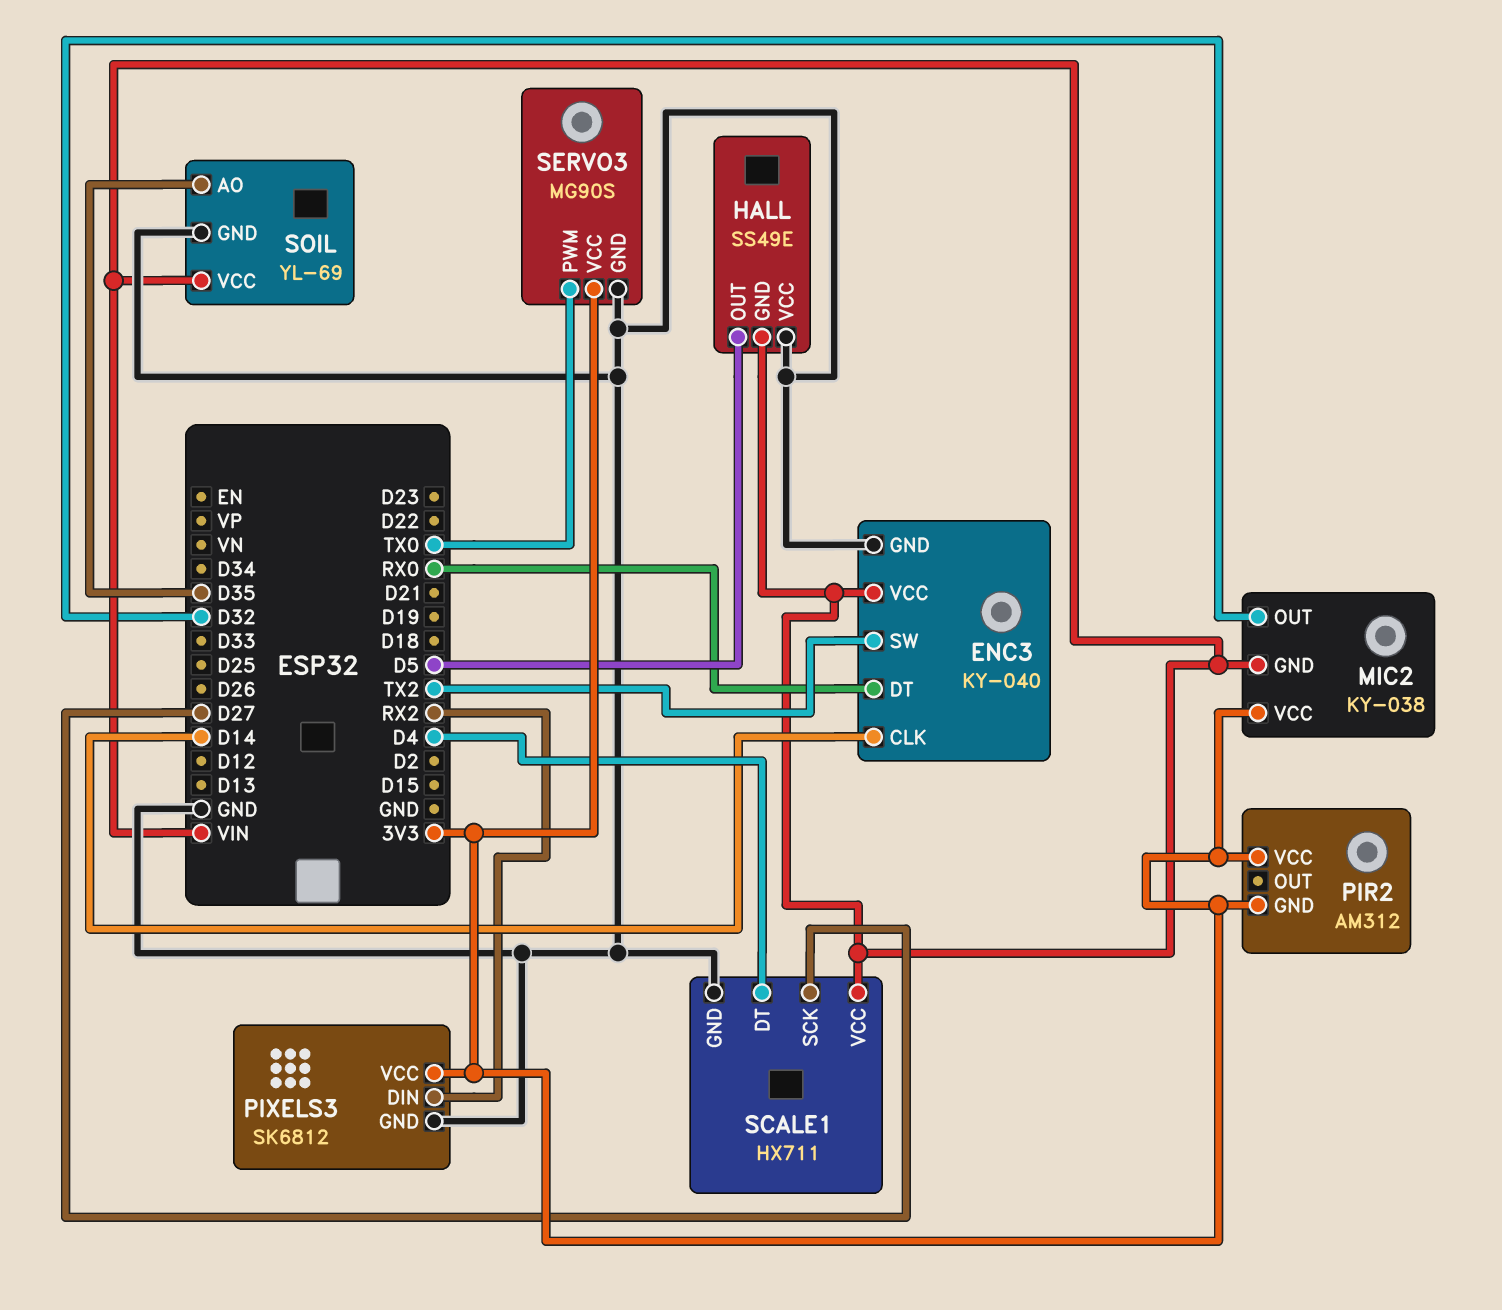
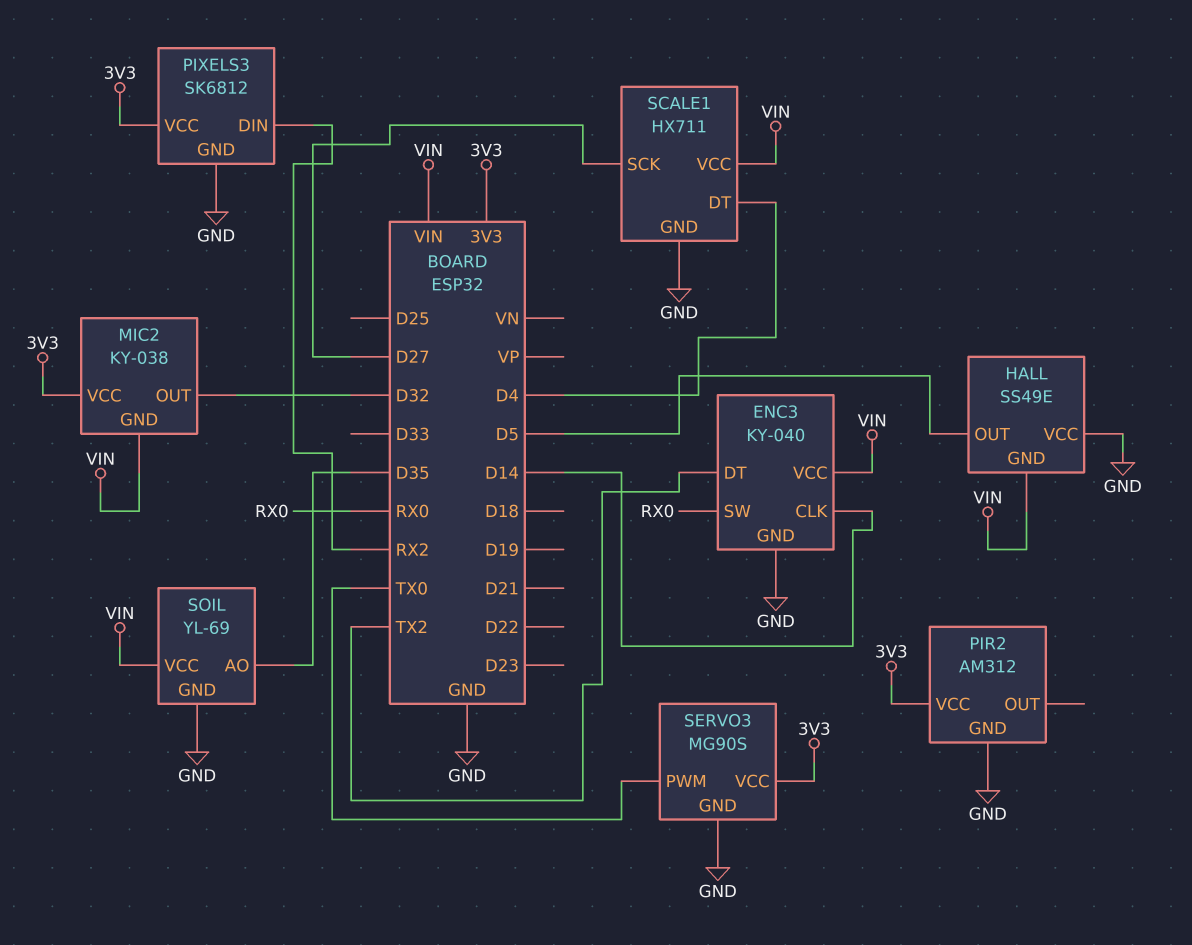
ENC3 pin DT: RX0 -> TX2
ENC3 pin SW: TX2 -> RX0
PIR2 pin GND: 3V3 -> GND

